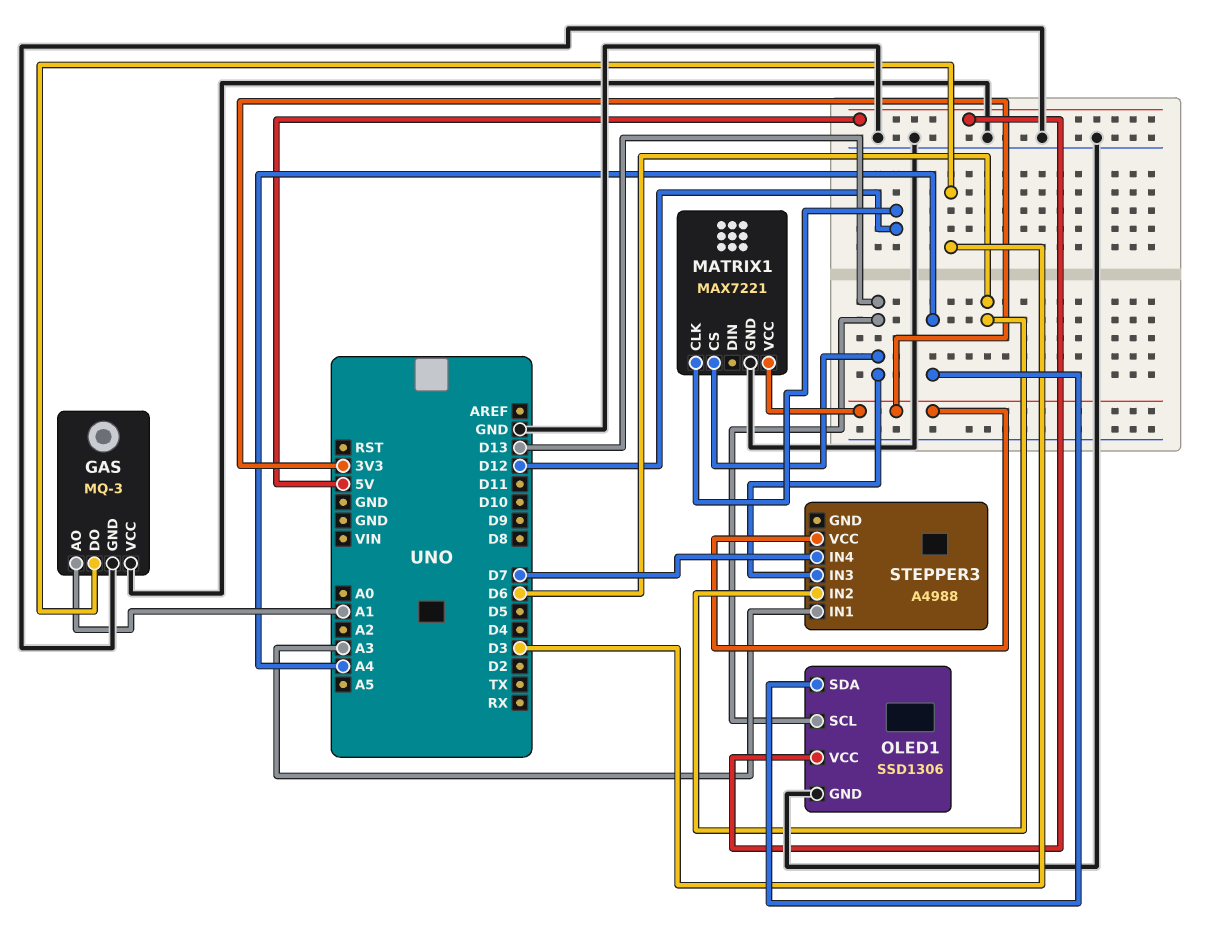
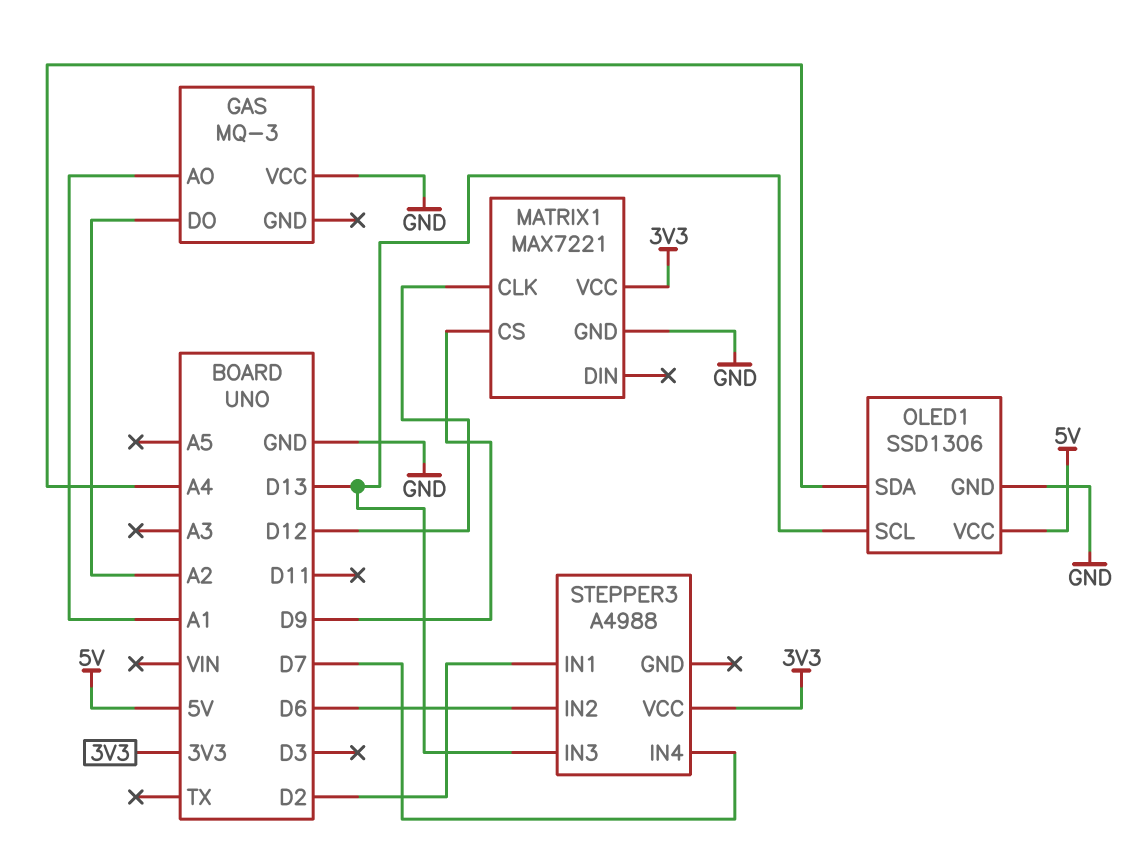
GAS pin DO: D3 -> A2
GAS pin GND: GND -> none
MATRIX1 pin CS: D13 -> D9
STEPPER3 pin IN1: A3 -> D2

